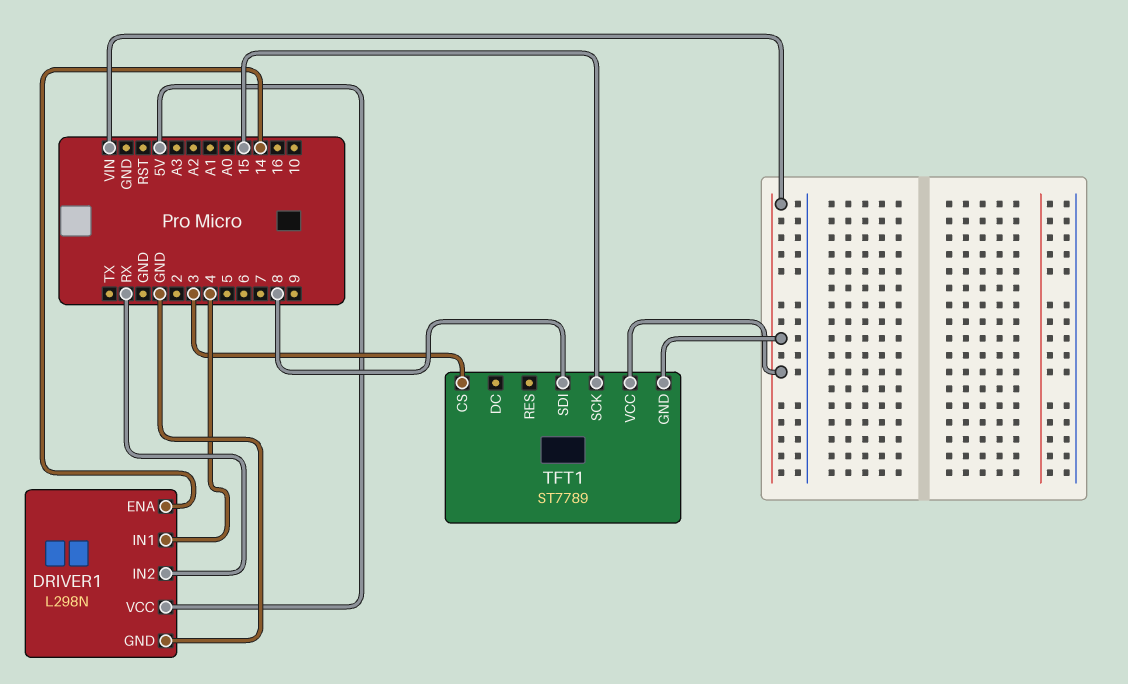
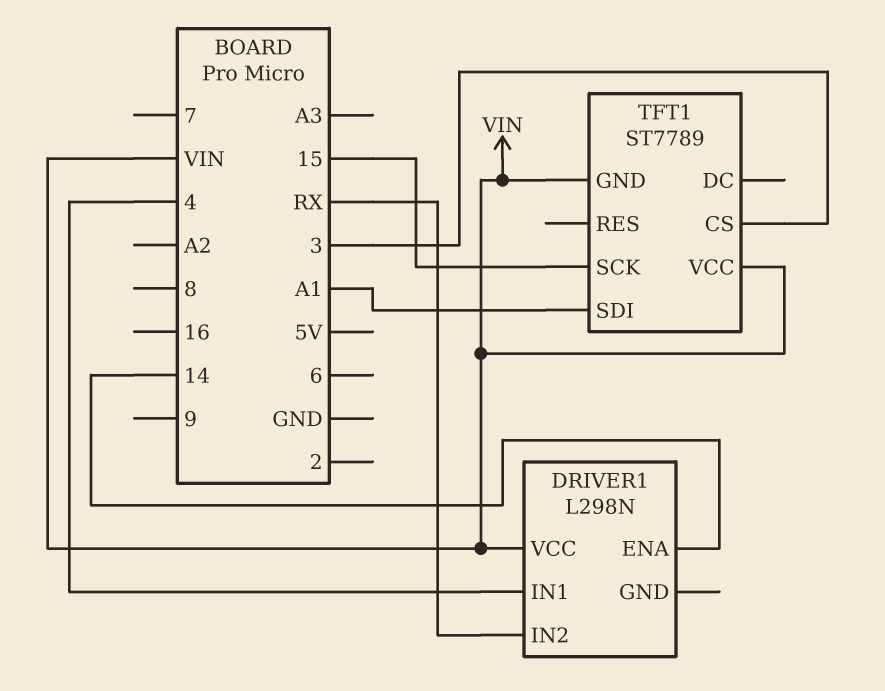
DRIVER1 pin GND: GND -> none
DRIVER1 pin VCC: 5V -> VIN
TFT1 pin SDI: 8 -> A1

